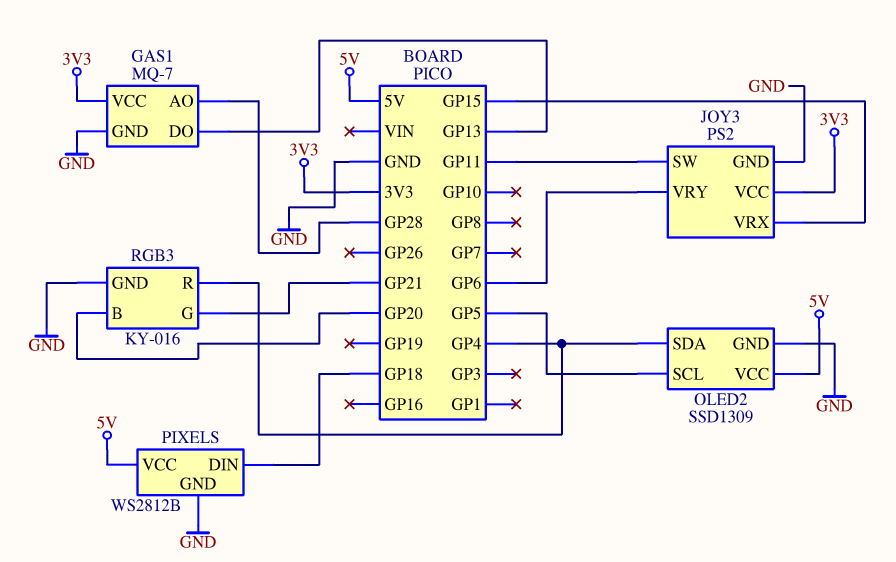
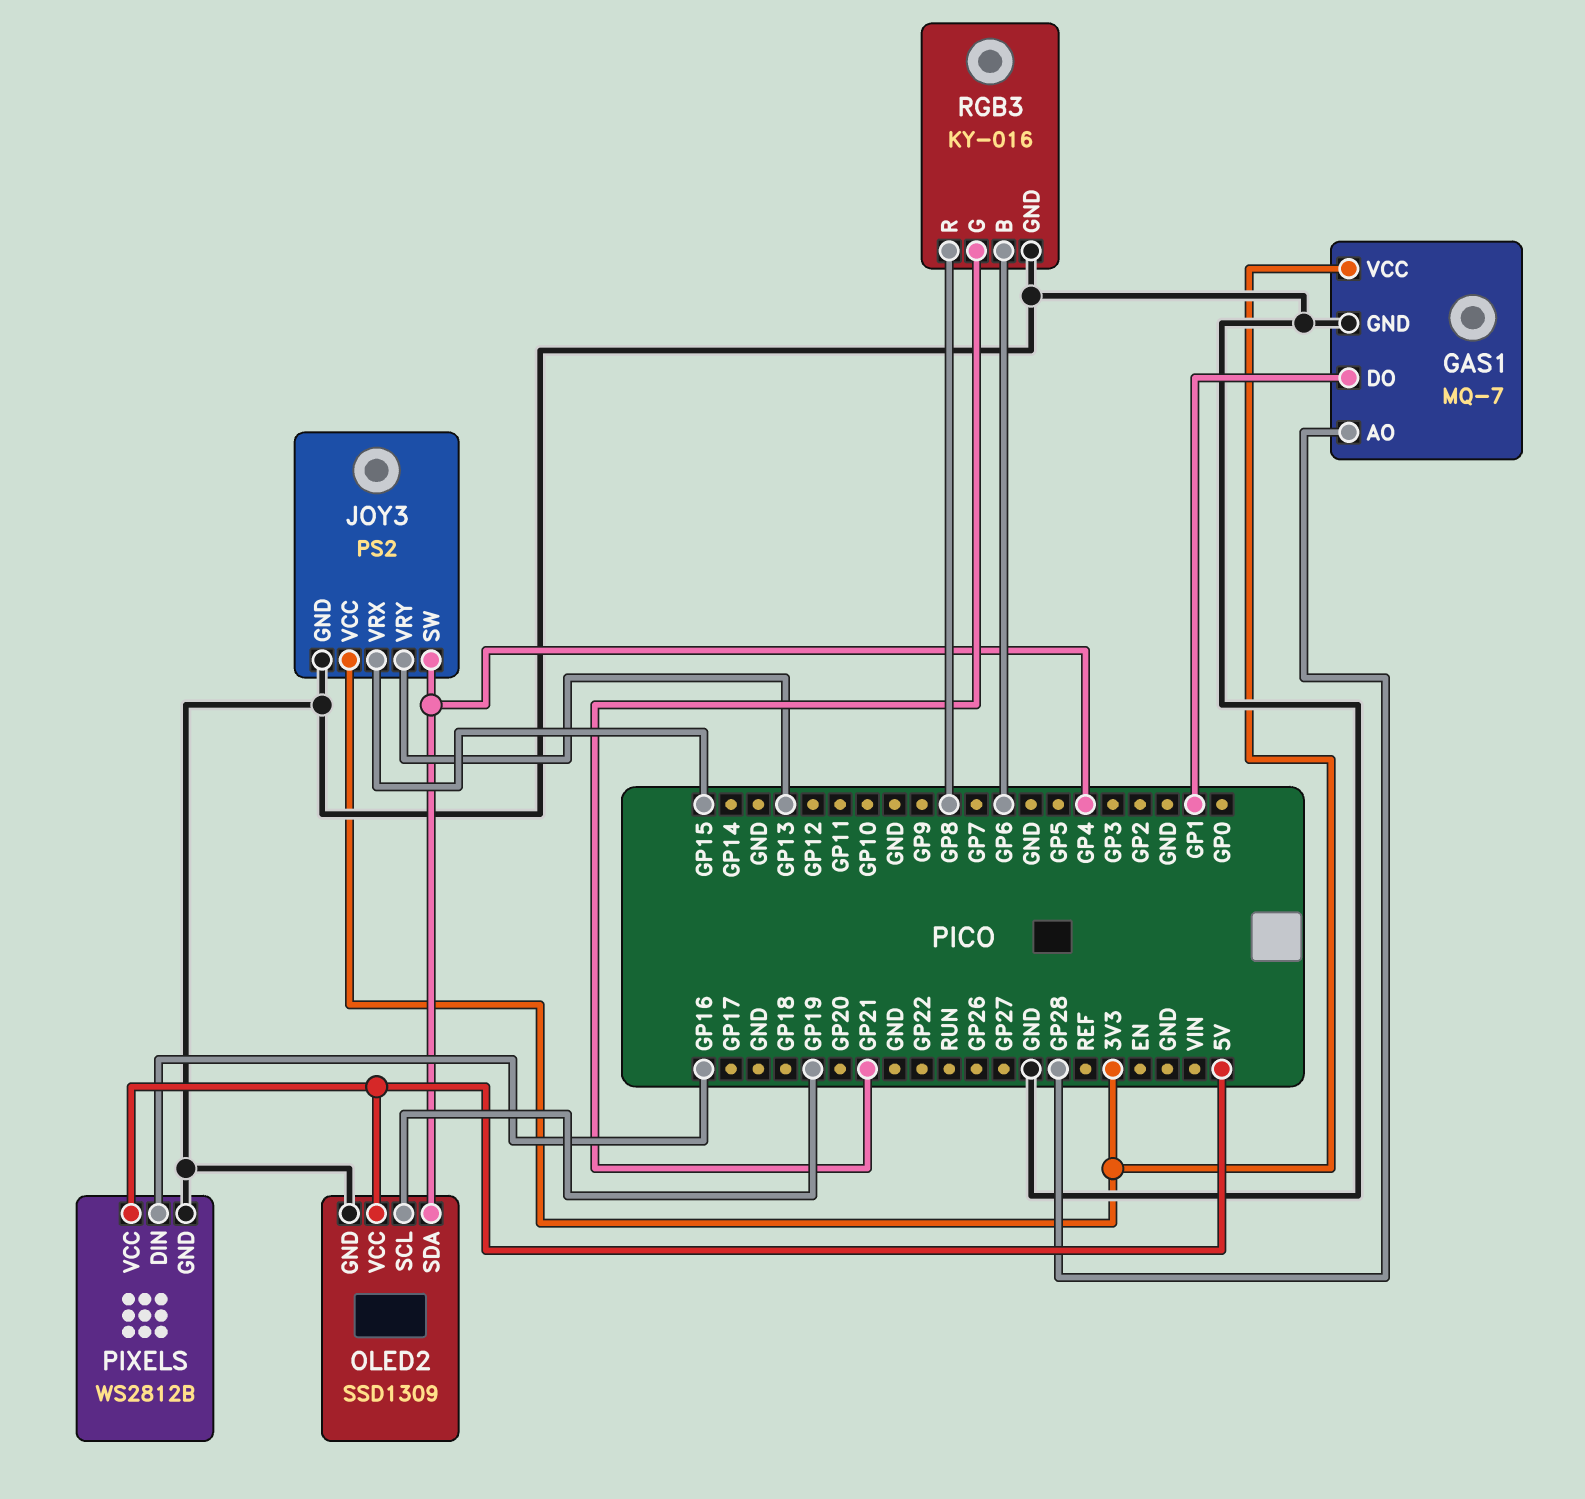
GAS1 pin DO: GP13 -> GP1
JOY3 pin SW: GP11 -> GP4
JOY3 pin VRY: GP6 -> GP13
OLED2 pin SCL: GP5 -> GP19
PIXELS pin DIN: GP18 -> GP16
RGB3 pin B: GP20 -> GP6
RGB3 pin R: GP4 -> GP8

